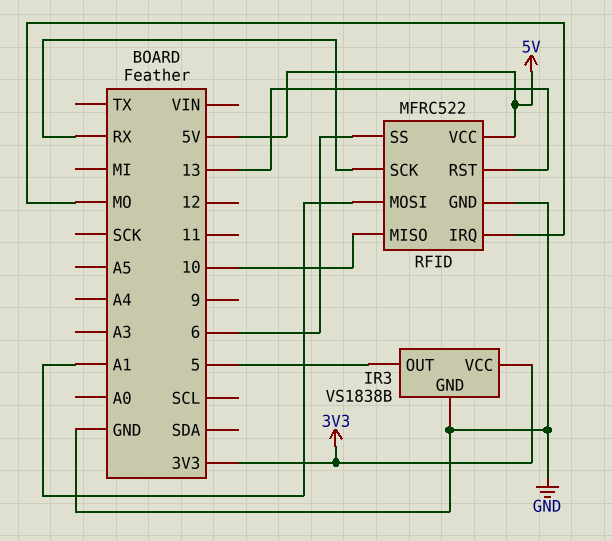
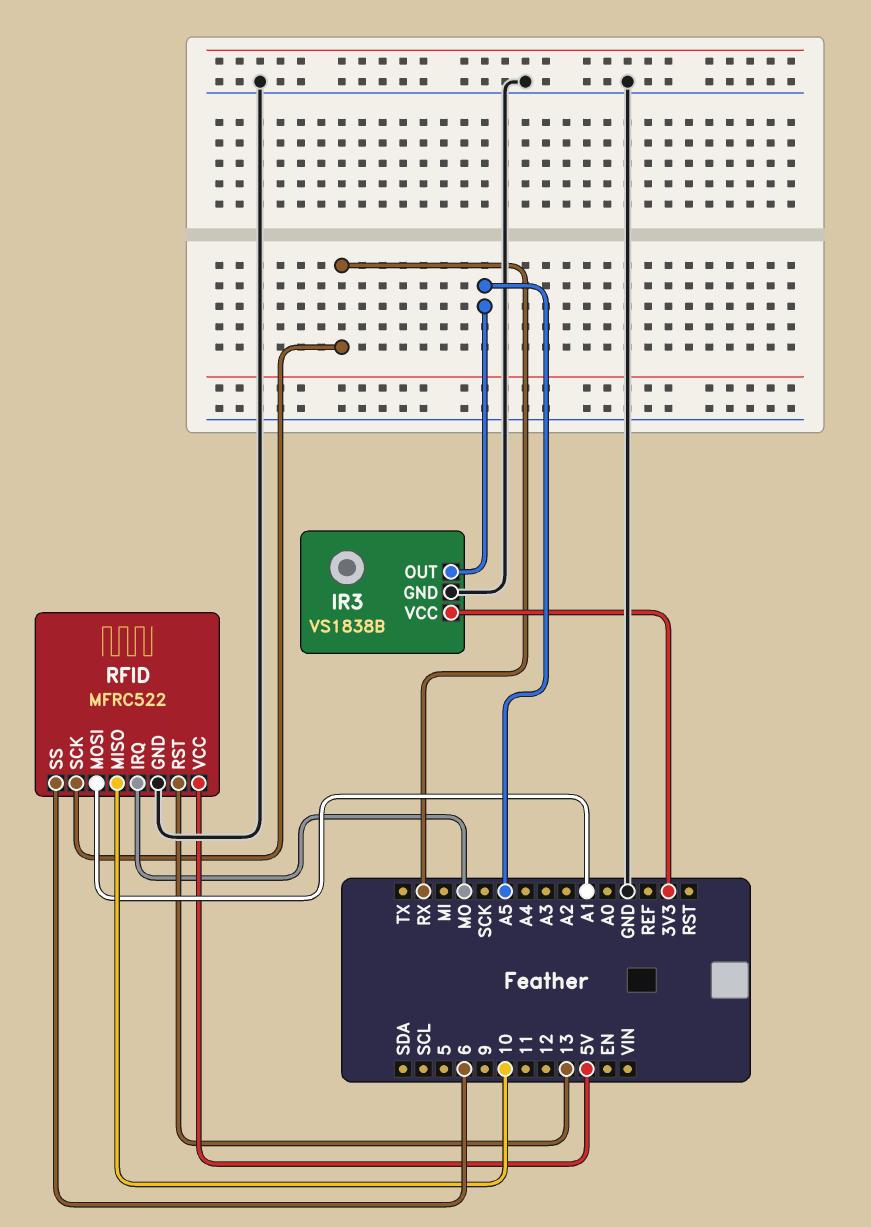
IR3 pin OUT: 5 -> A5

